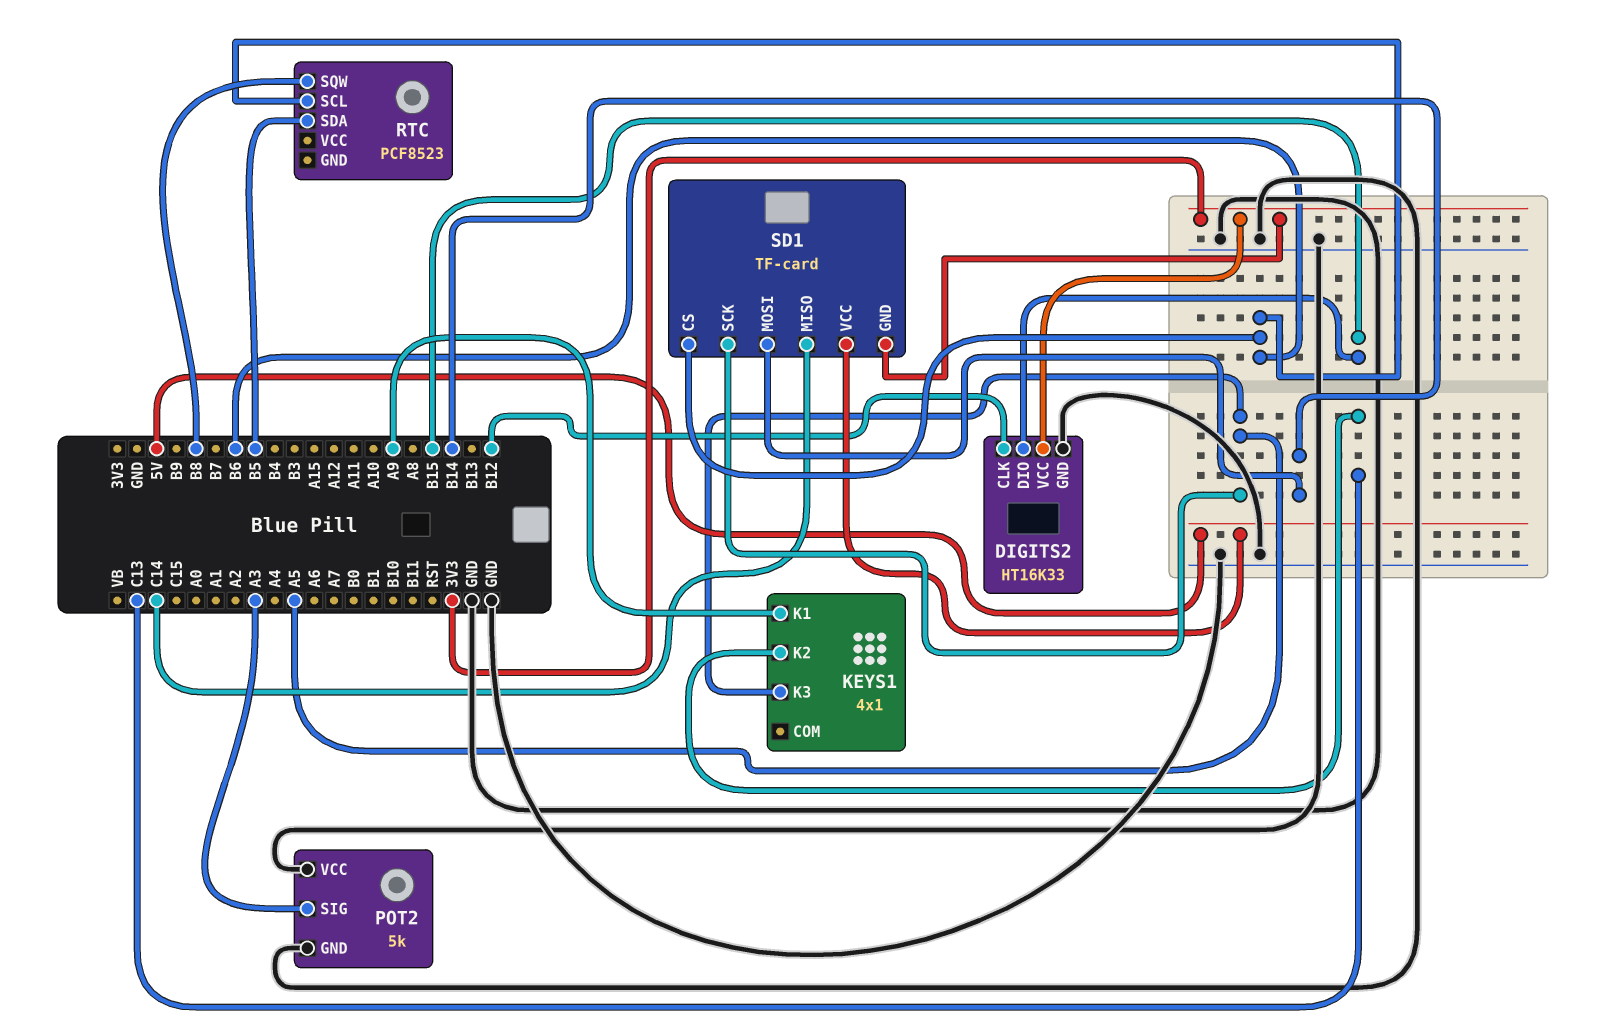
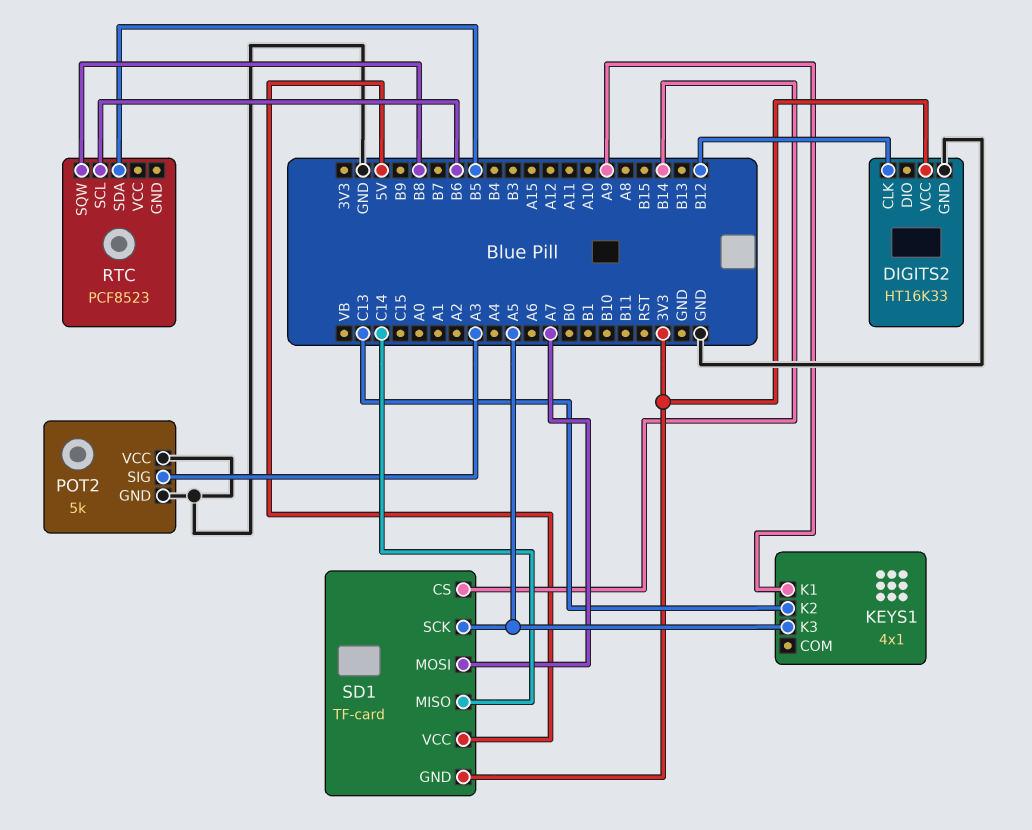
DIGITS2 pin DIO: B15 -> none
SD1 pin CS: B6 -> B14
SD1 pin MOSI: B14 -> A7

